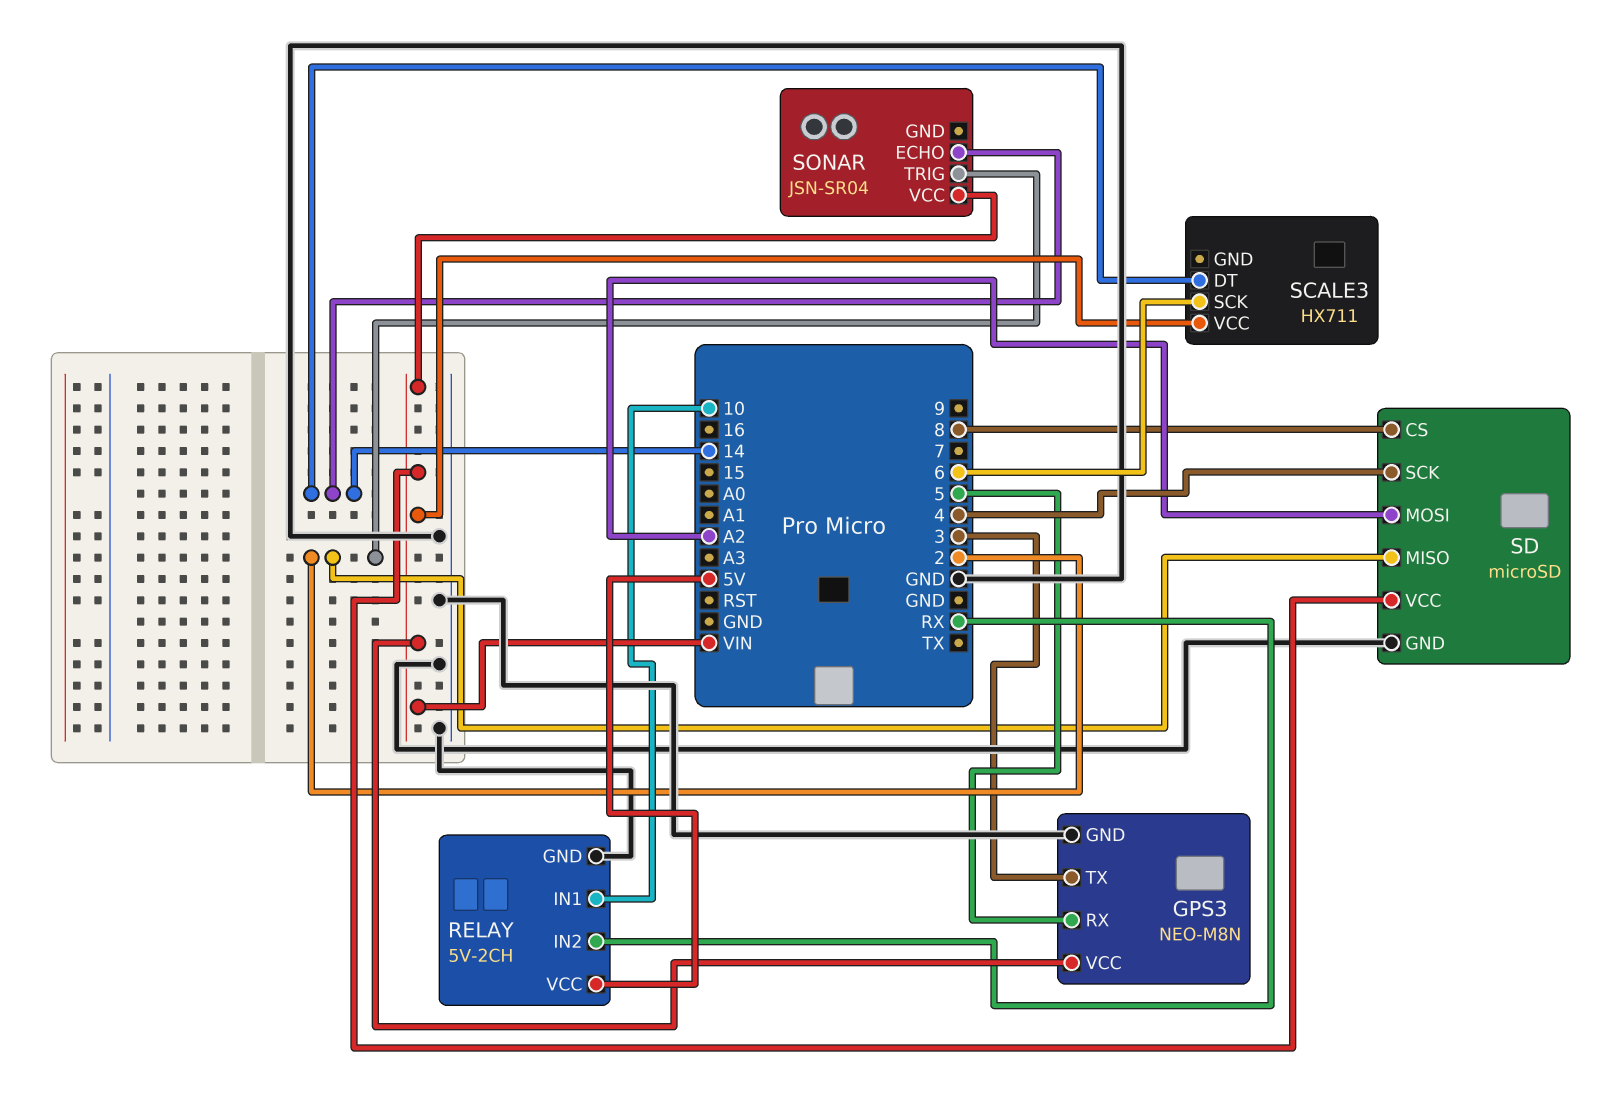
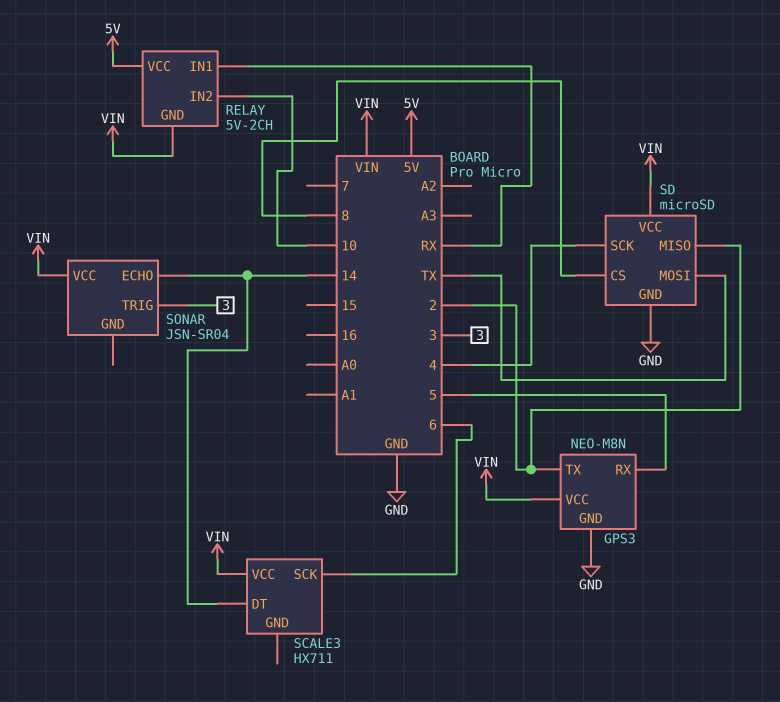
GPS3 pin TX: 3 -> 2
RELAY pin GND: GND -> VIN
RELAY pin IN1: 10 -> RX
RELAY pin IN2: RX -> 10
SD pin MOSI: A2 -> TX
SONAR pin TRIG: 2 -> 3

